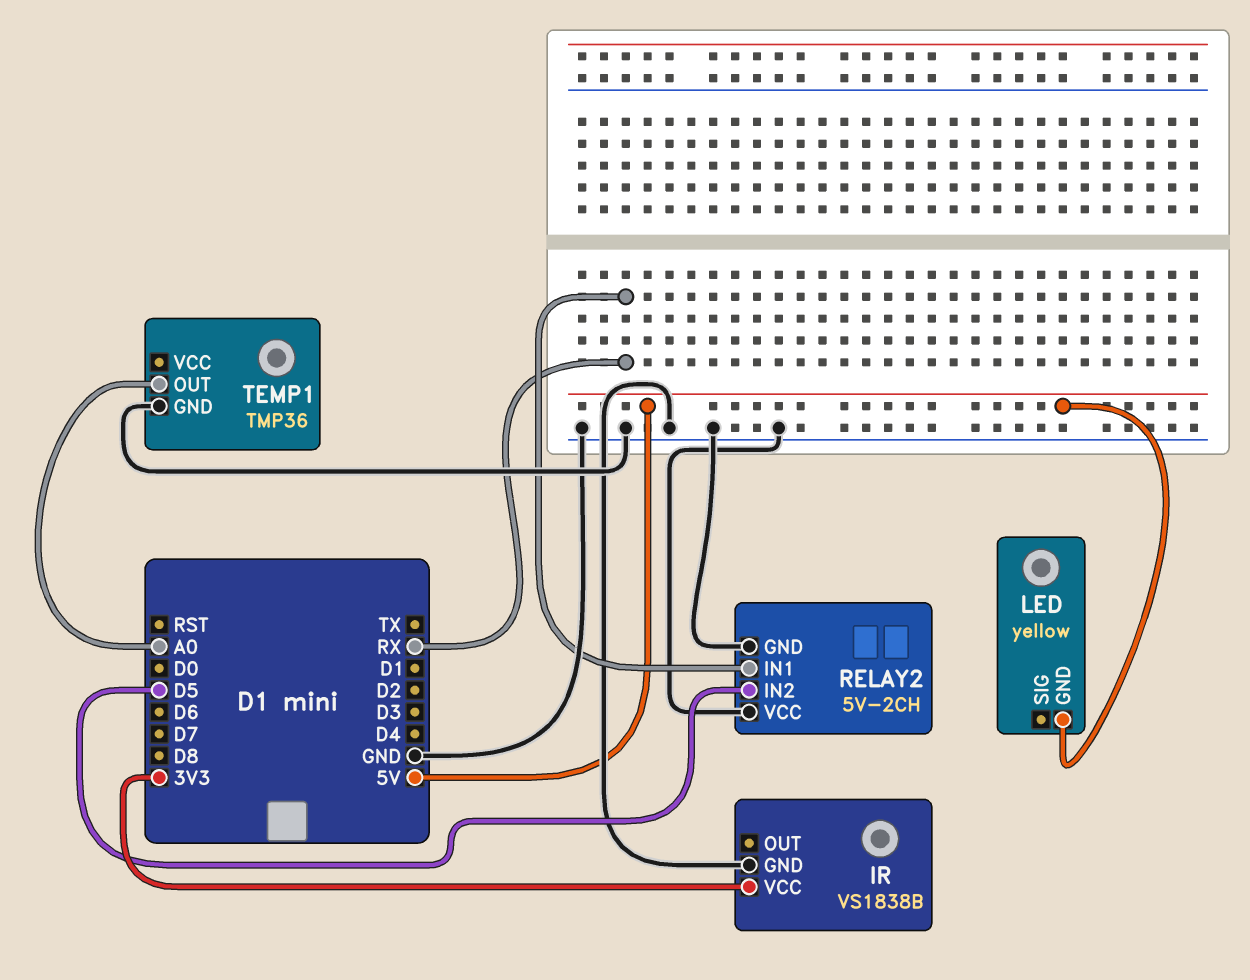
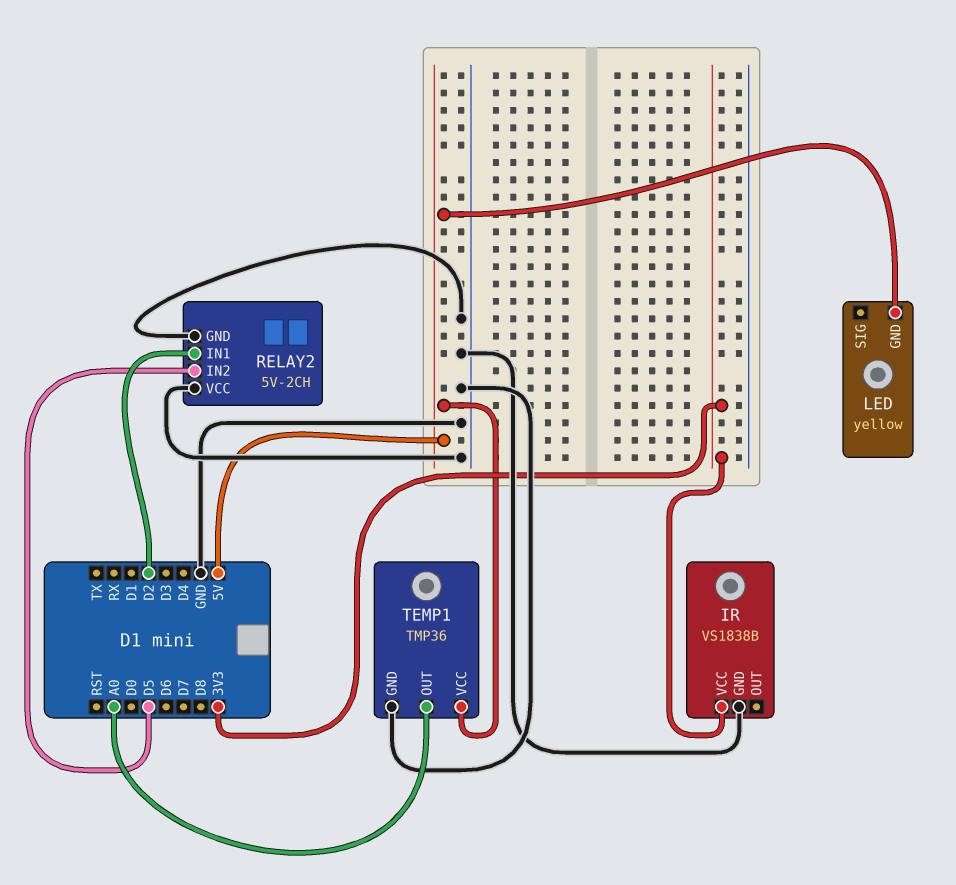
RELAY2 pin IN1: RX -> D2
TEMP1 pin VCC: none -> 5V

